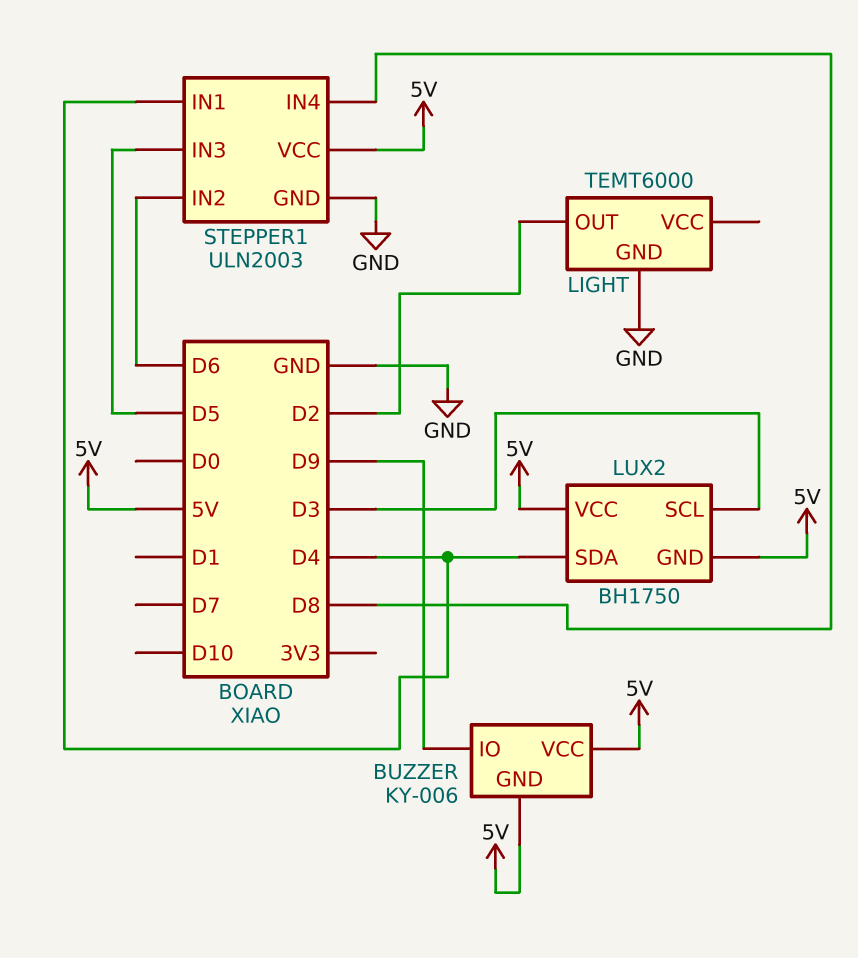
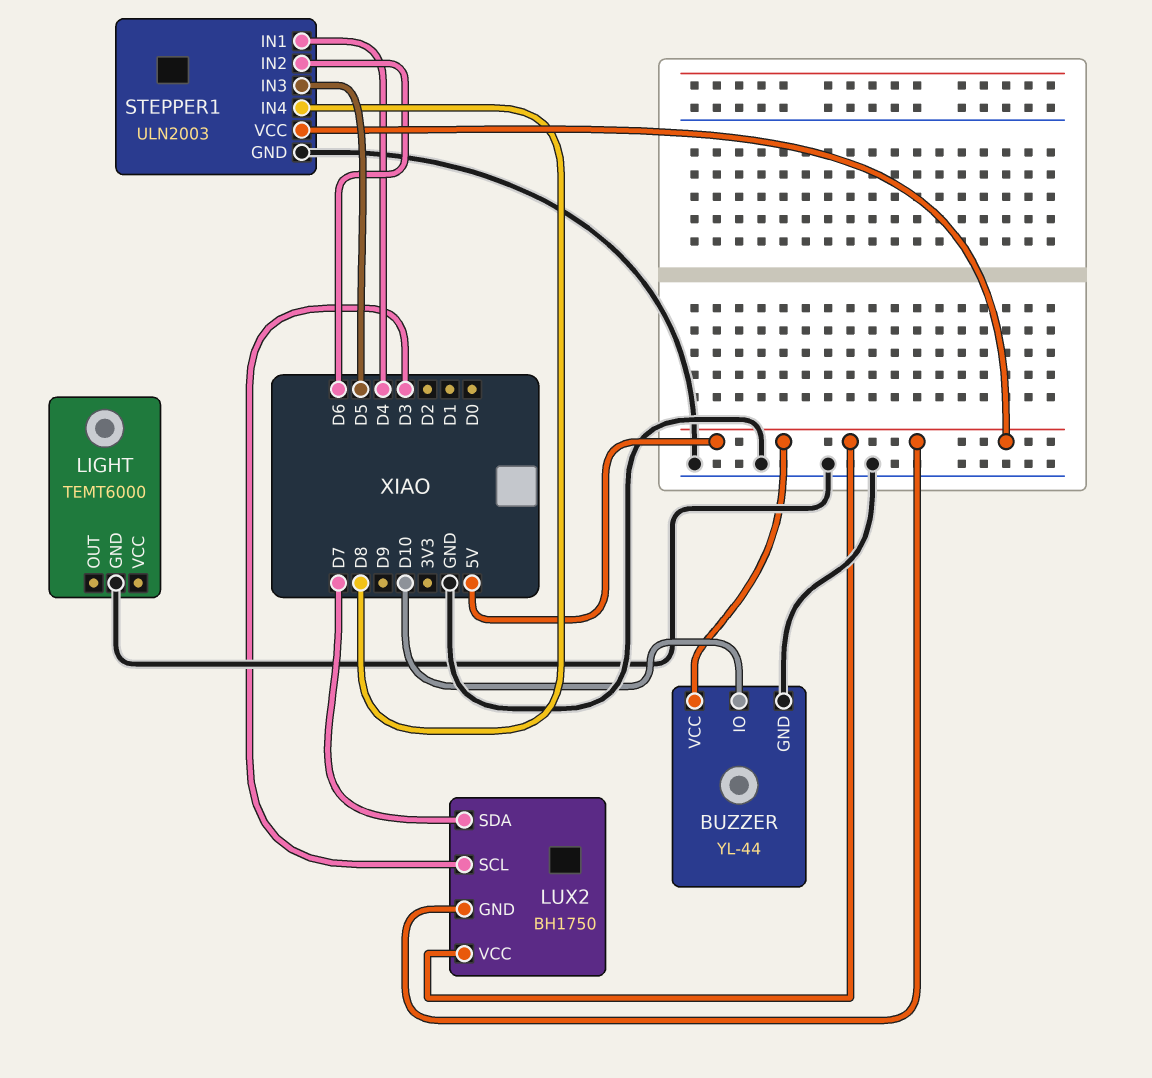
BUZZER: KY-006 -> YL-44
BUZZER pin GND: 5V -> GND
BUZZER pin IO: D9 -> D10
LIGHT pin OUT: D2 -> none
LUX2 pin SDA: D4 -> D7

